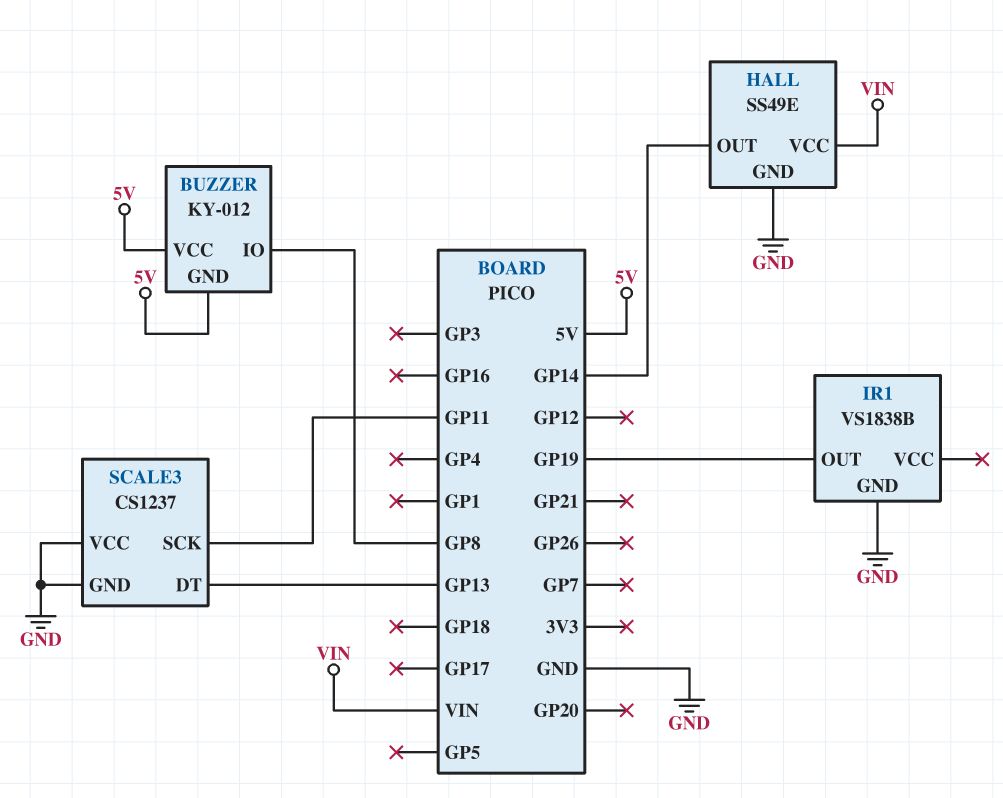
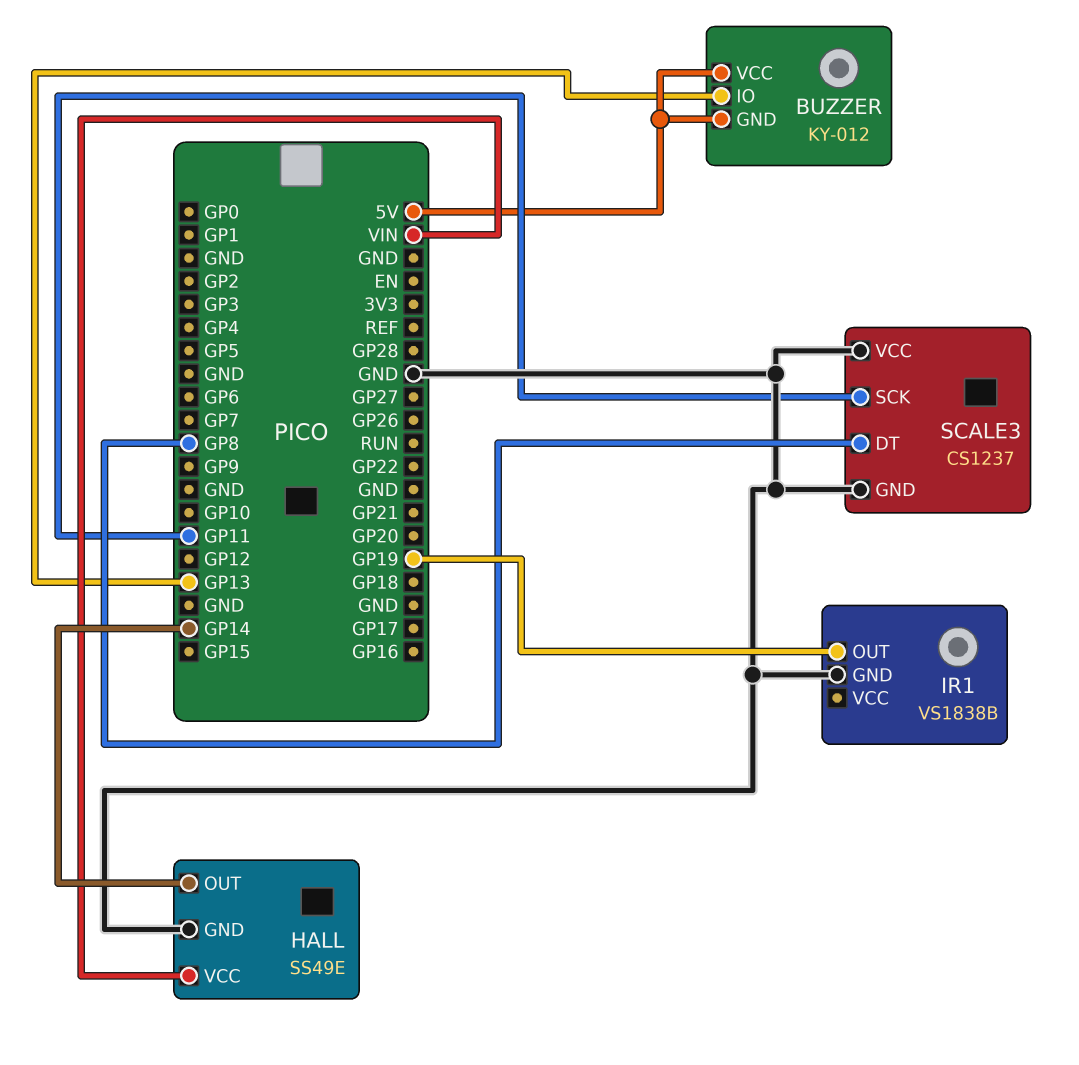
BUZZER pin IO: GP8 -> GP13
SCALE3 pin DT: GP13 -> GP8

